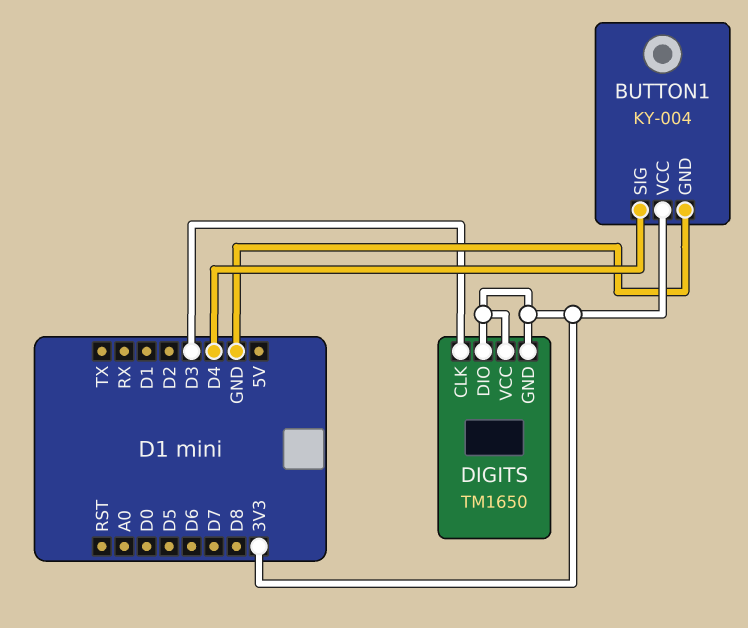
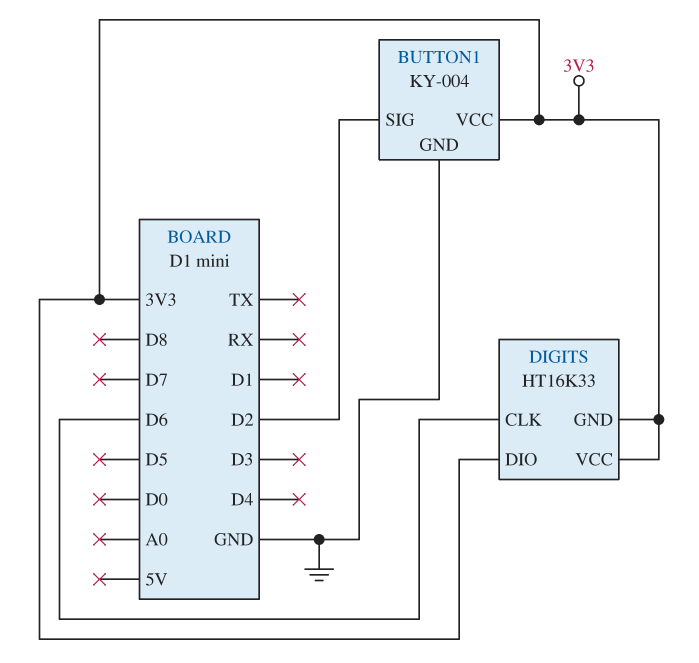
BUTTON1 pin SIG: D4 -> D2
DIGITS: TM1650 -> HT16K33
DIGITS pin CLK: D3 -> D6

